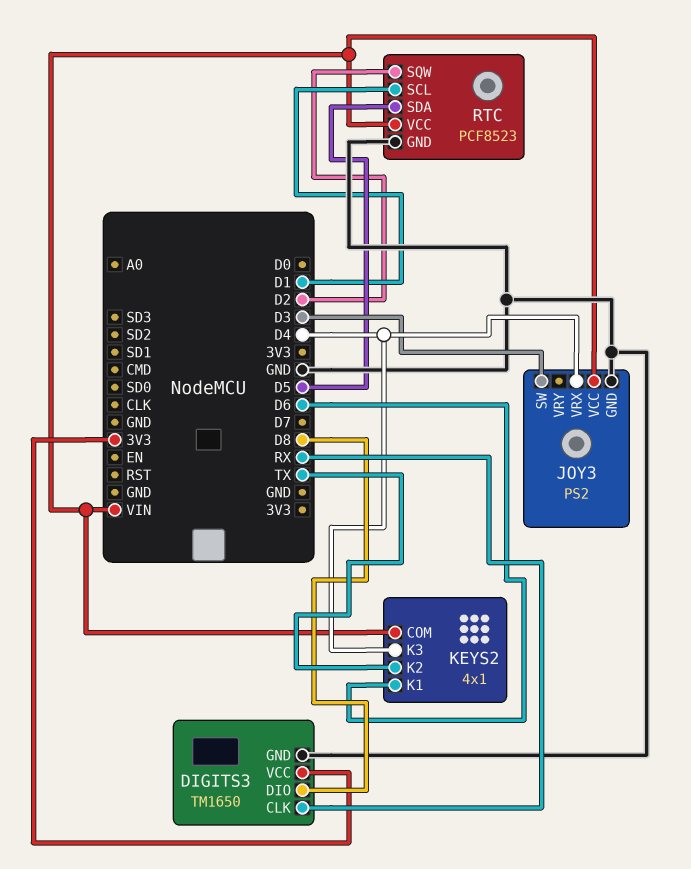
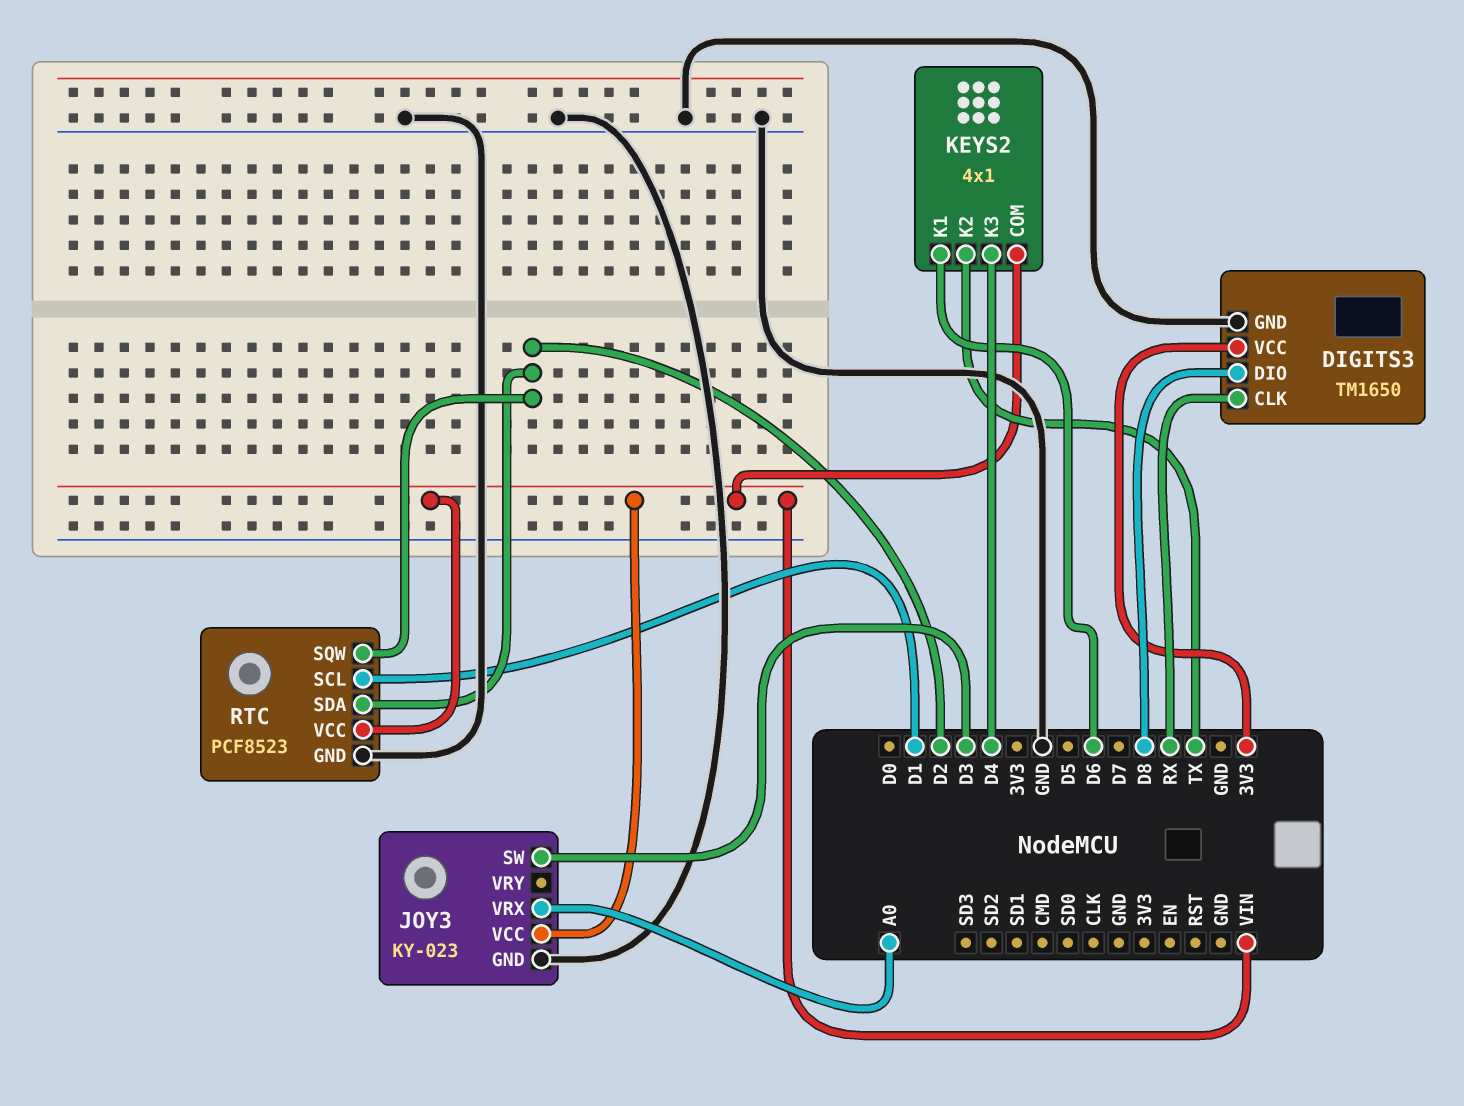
JOY3: PS2 -> KY-023
JOY3 pin VRX: D4 -> A0
RTC pin SDA: D5 -> D2

